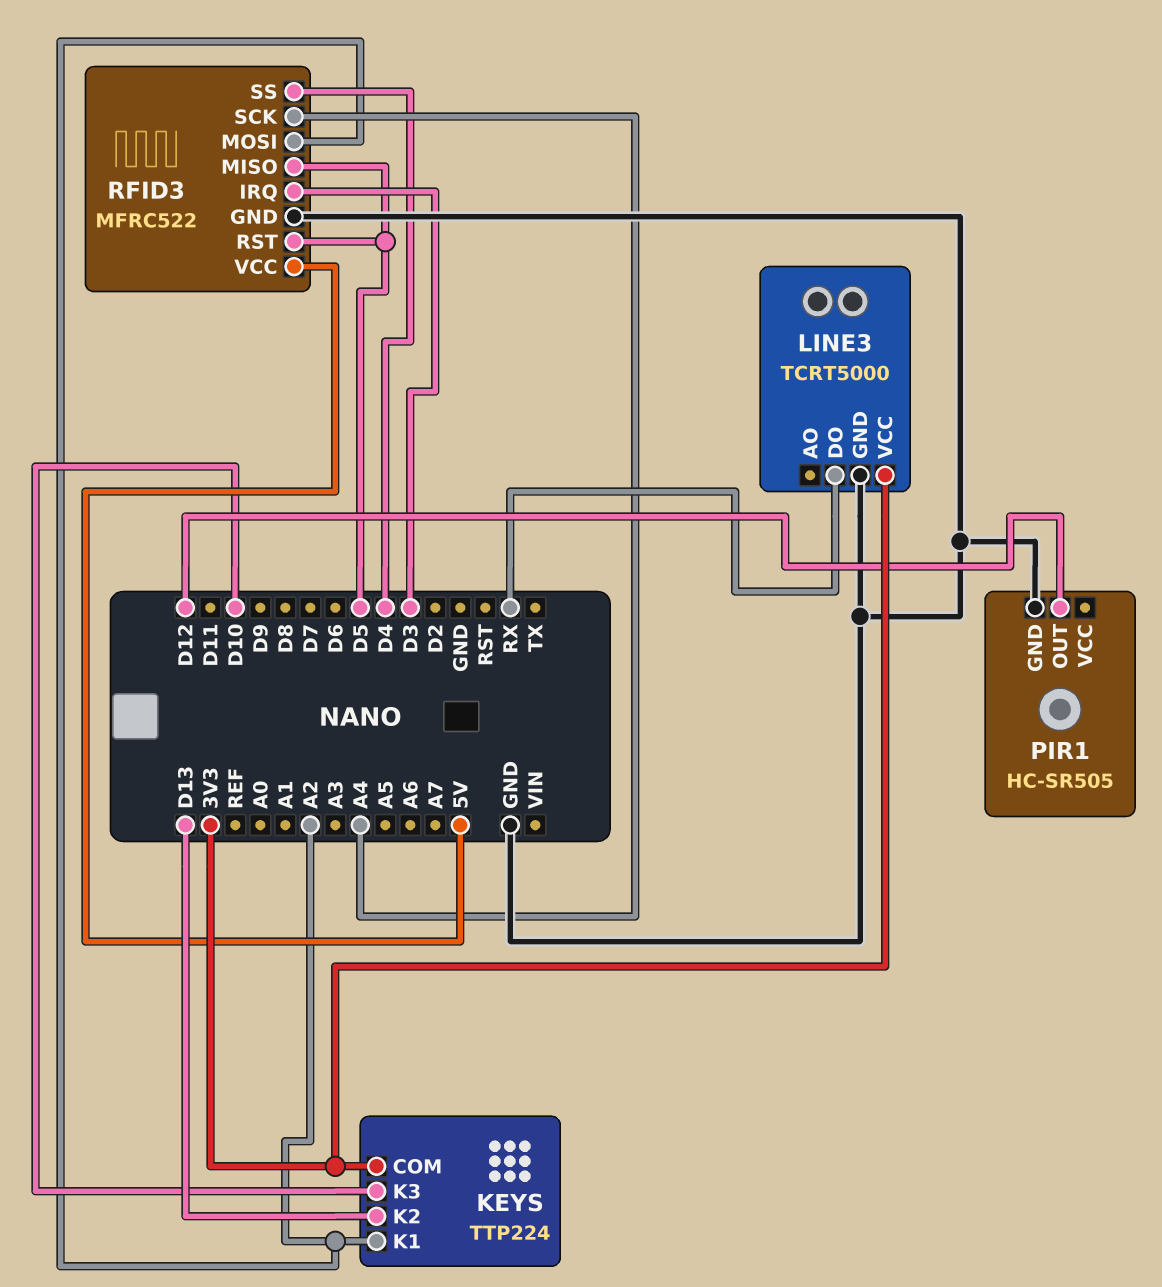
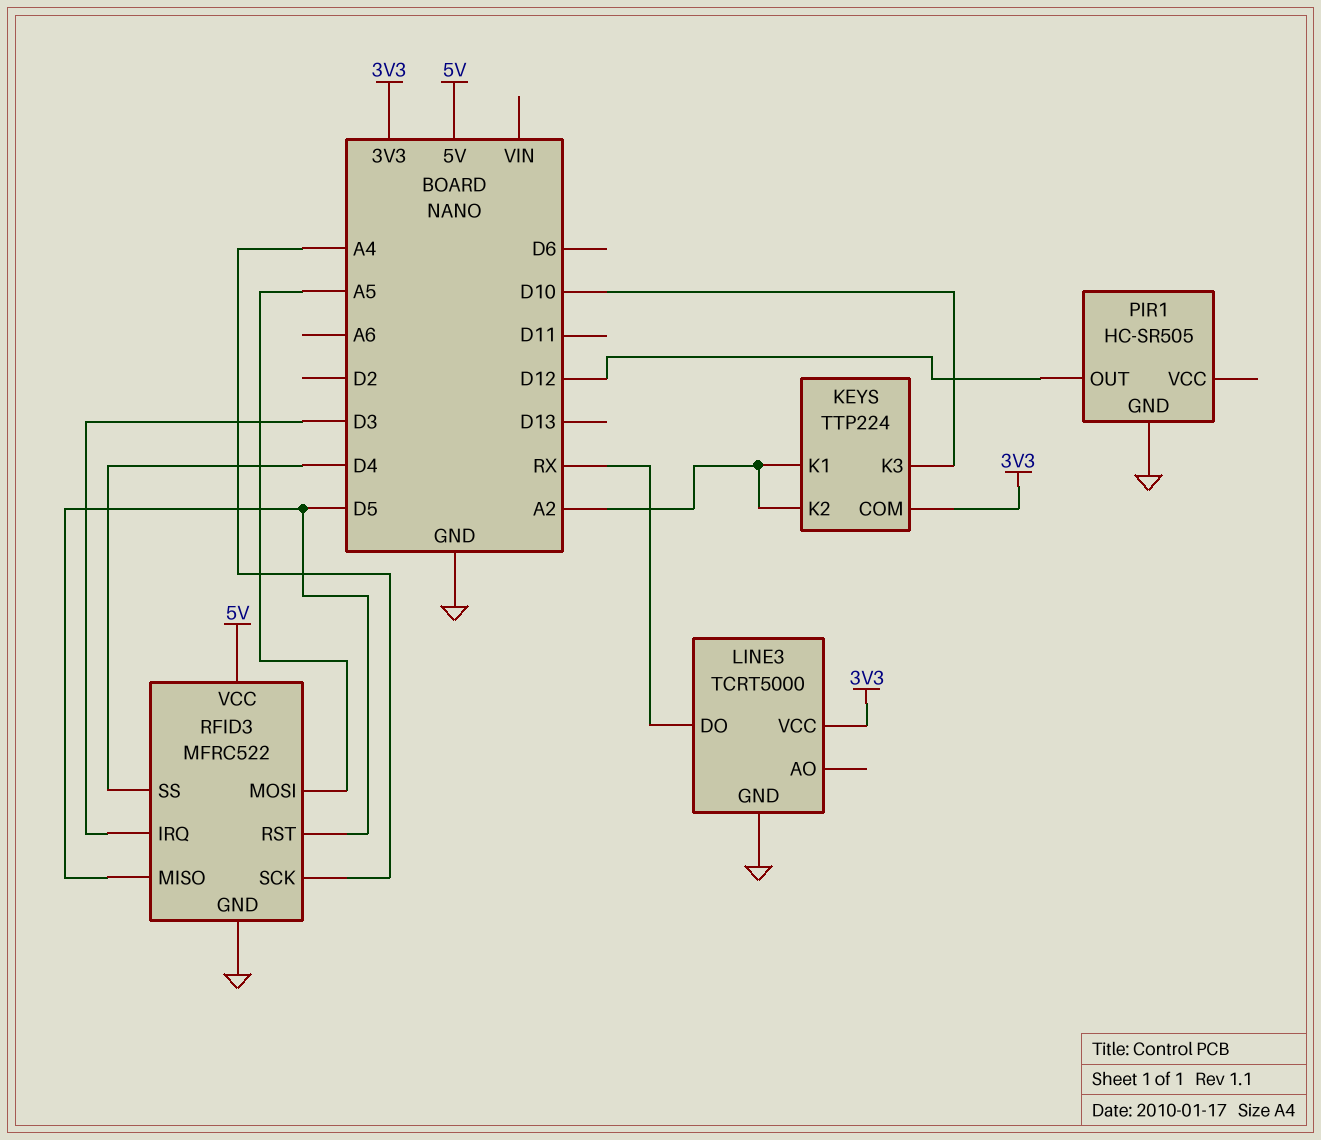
KEYS pin K2: D13 -> A2
RFID3 pin MOSI: A2 -> A5

